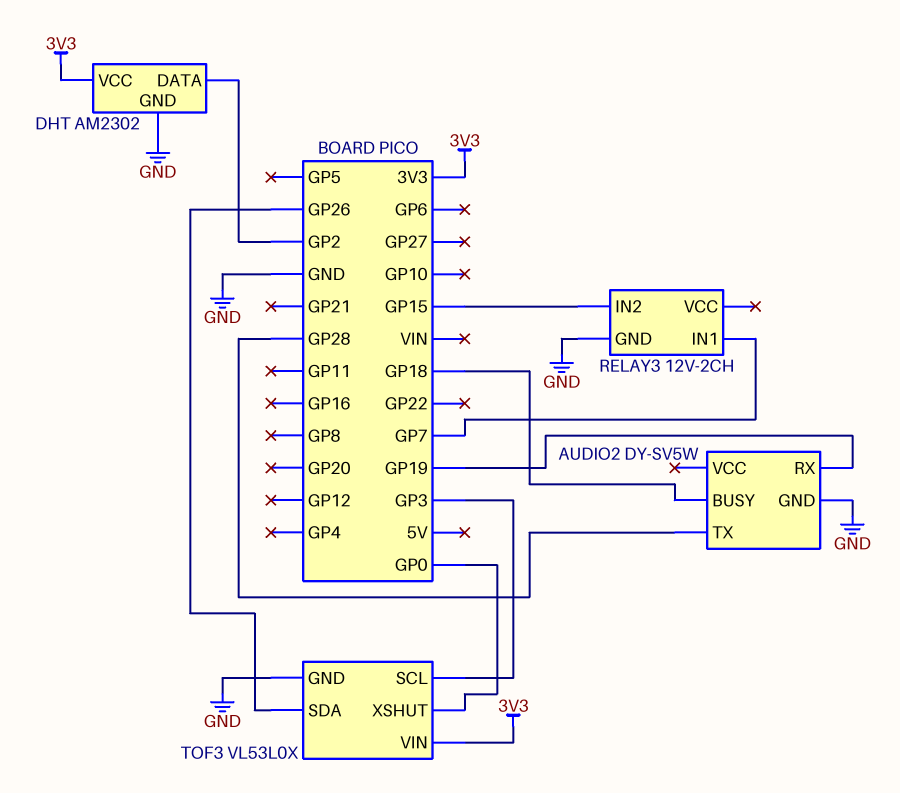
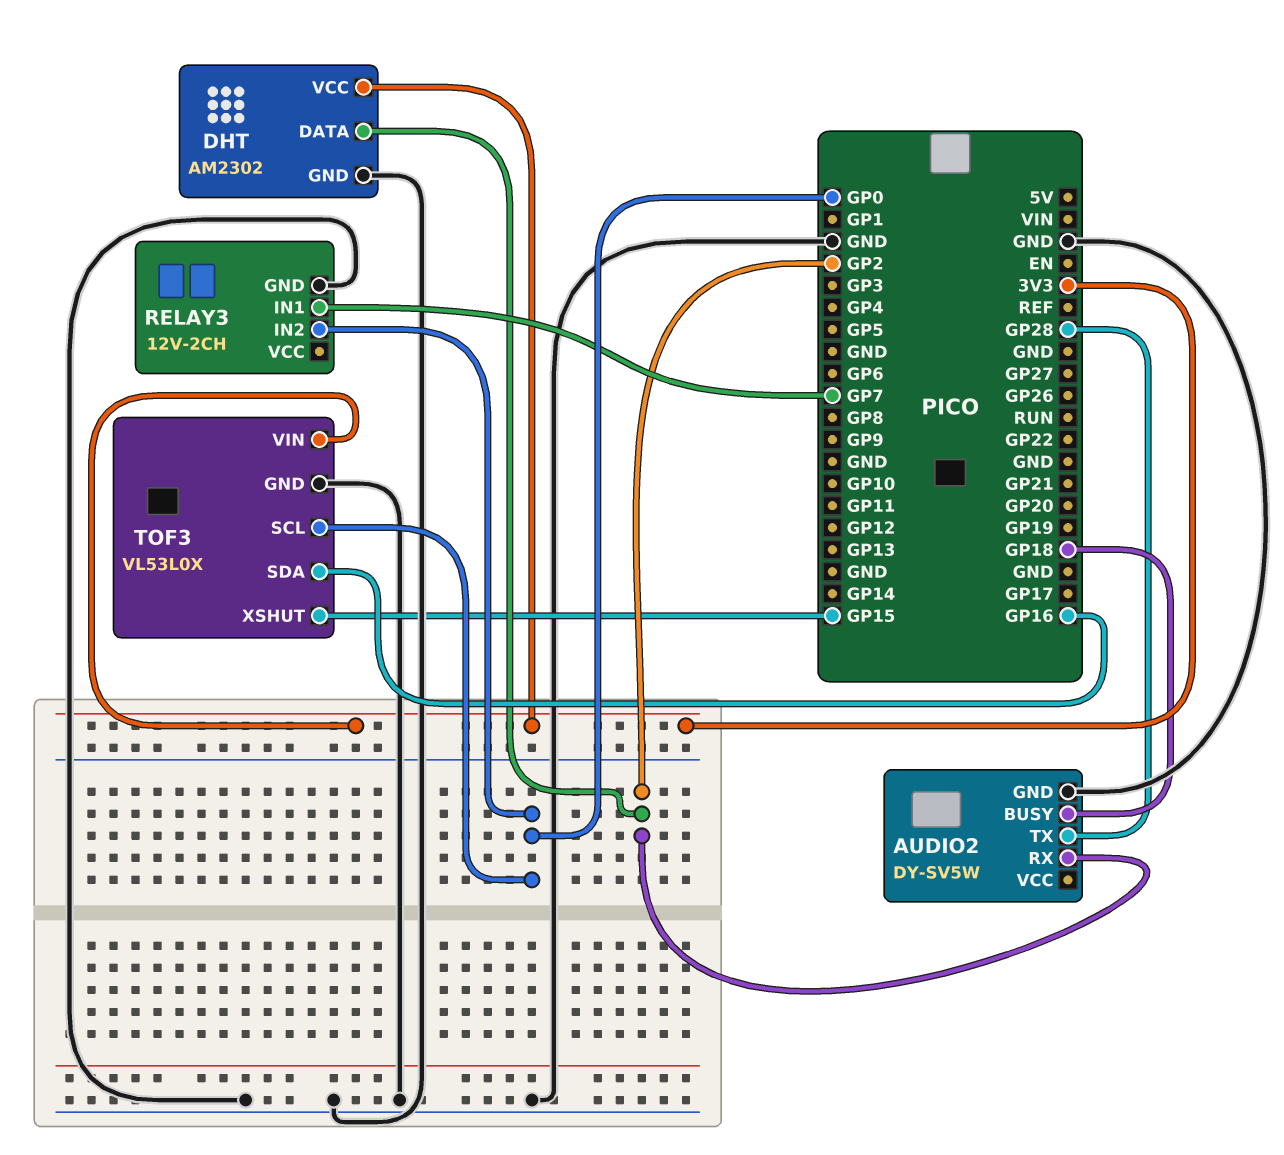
AUDIO2 pin RX: GP19 -> GP2
RELAY3 pin IN2: GP15 -> GP0
TOF3 pin SCL: GP3 -> GP0
TOF3 pin SDA: GP26 -> GP16
TOF3 pin XSHUT: GP0 -> GP15

